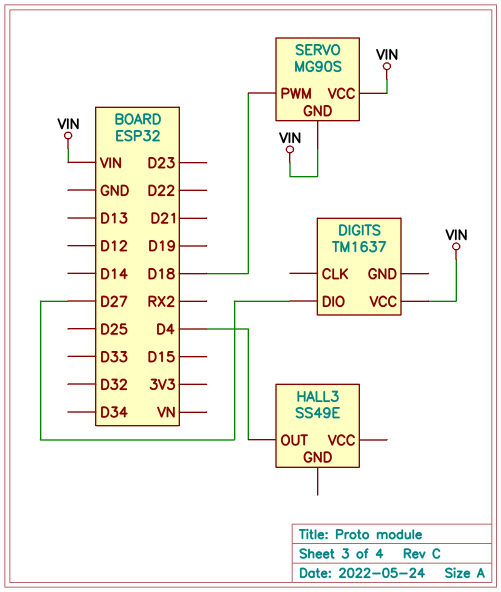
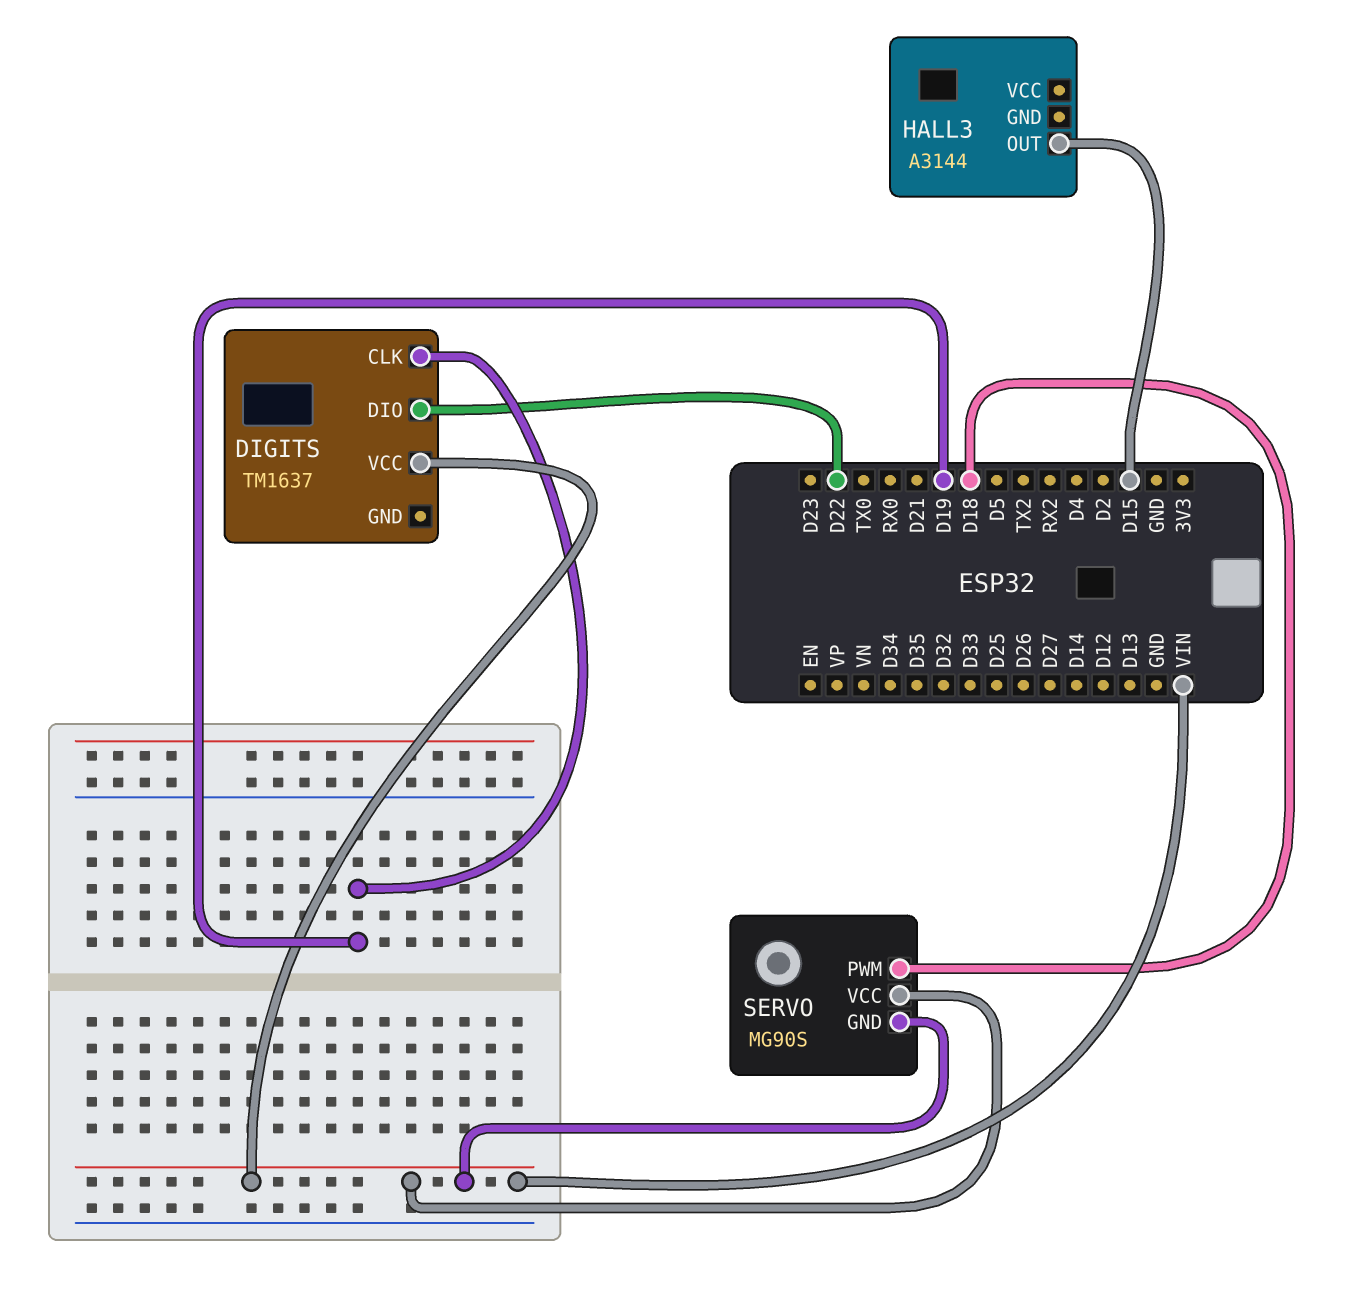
DIGITS pin CLK: none -> D19
DIGITS pin DIO: D27 -> D22
HALL3: SS49E -> A3144
HALL3 pin OUT: D4 -> D15

